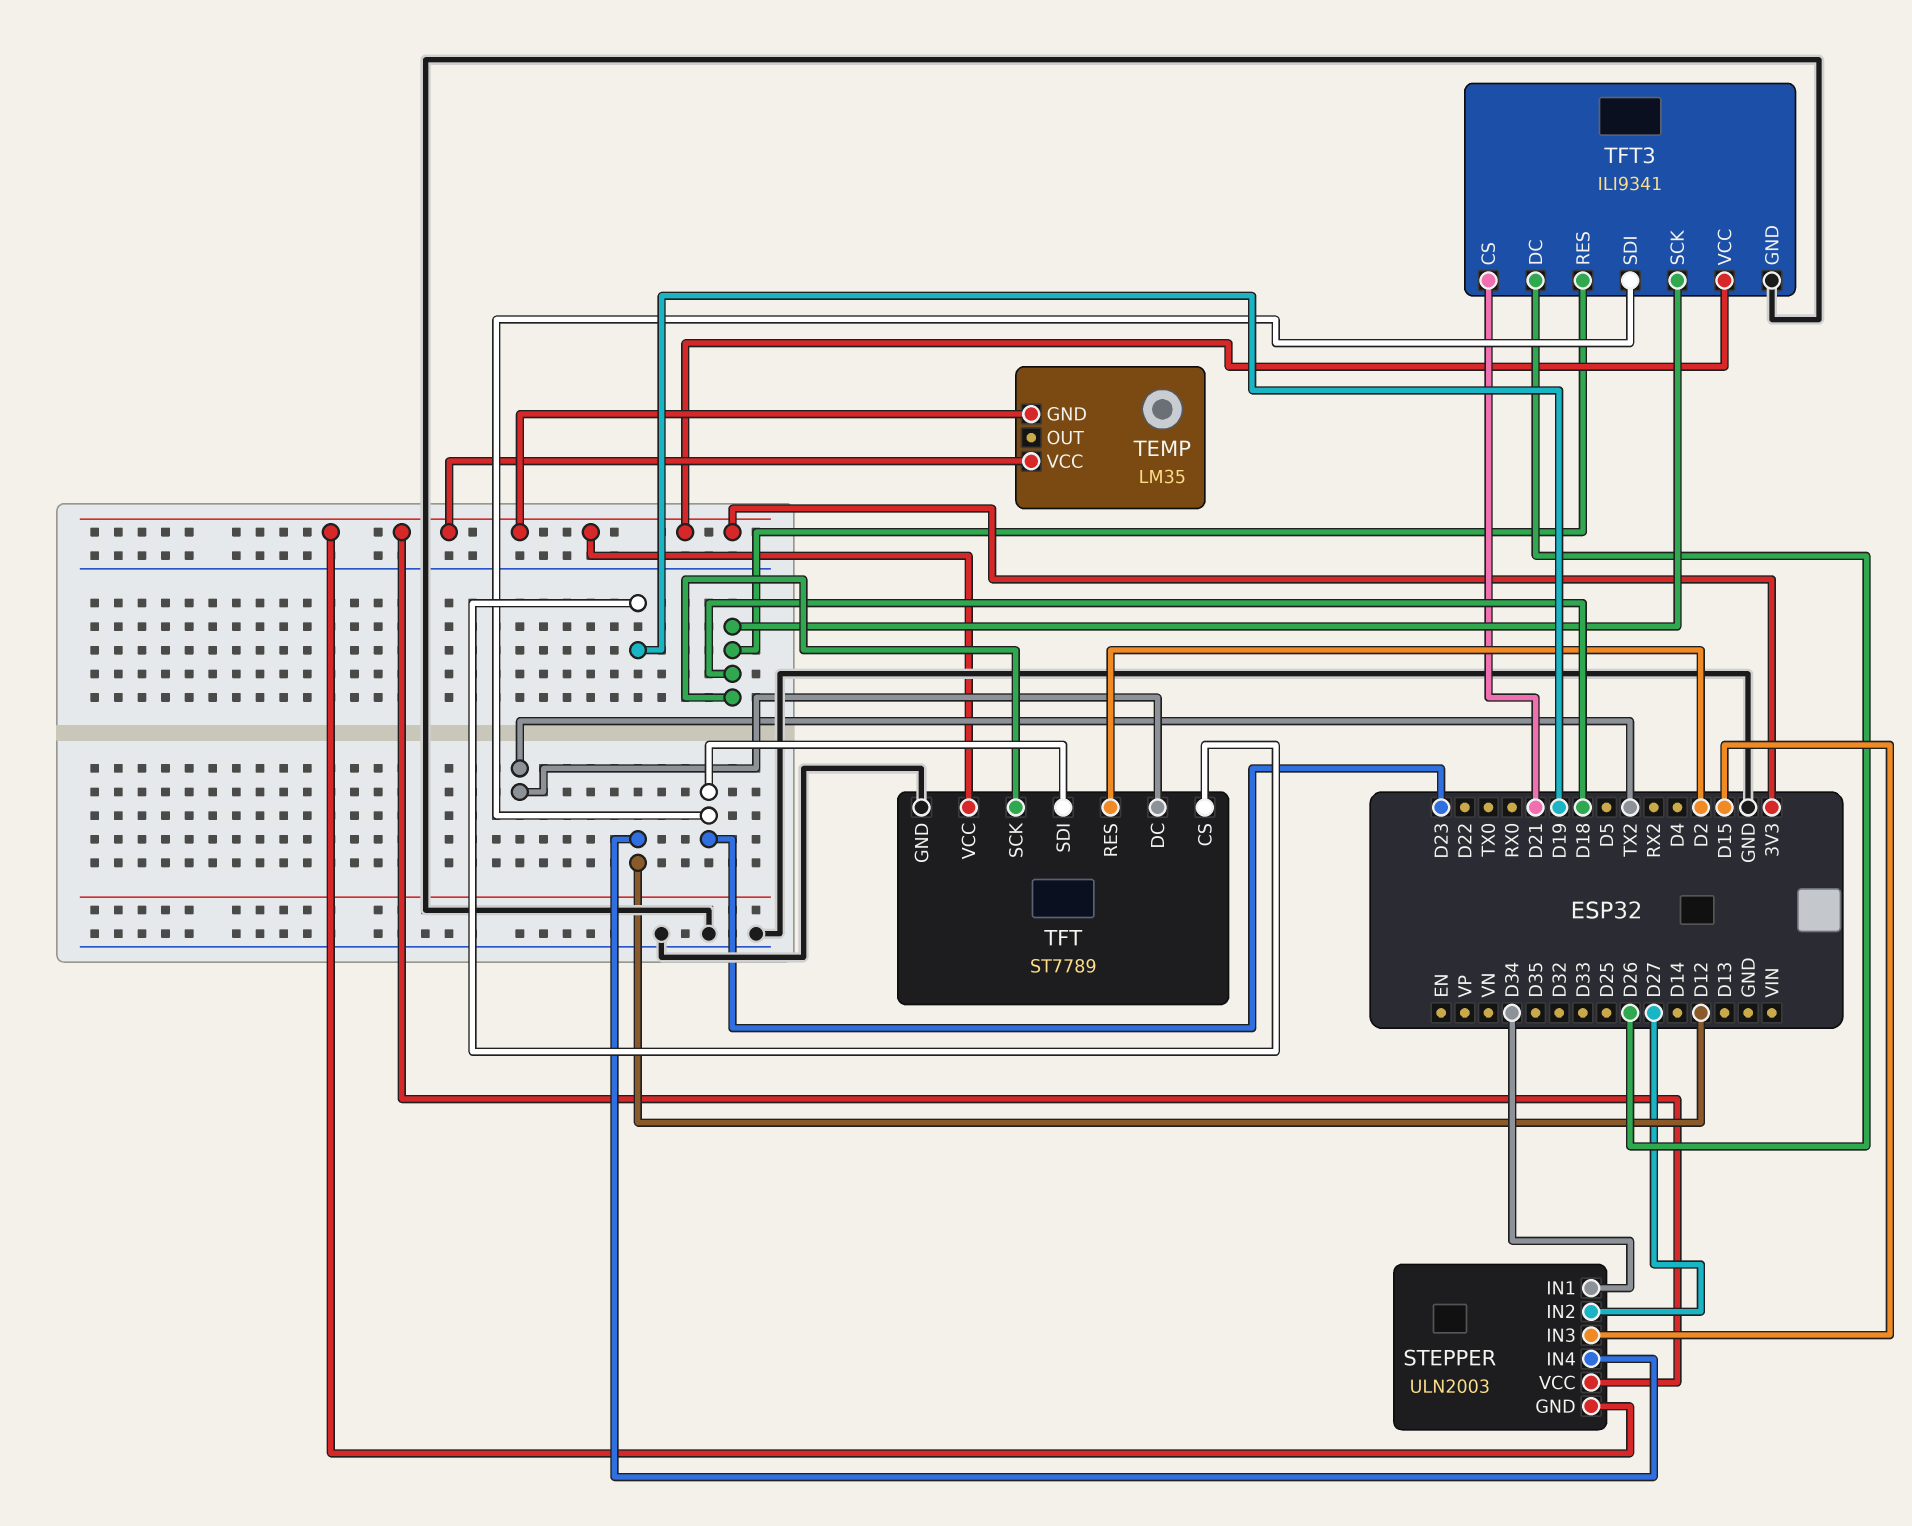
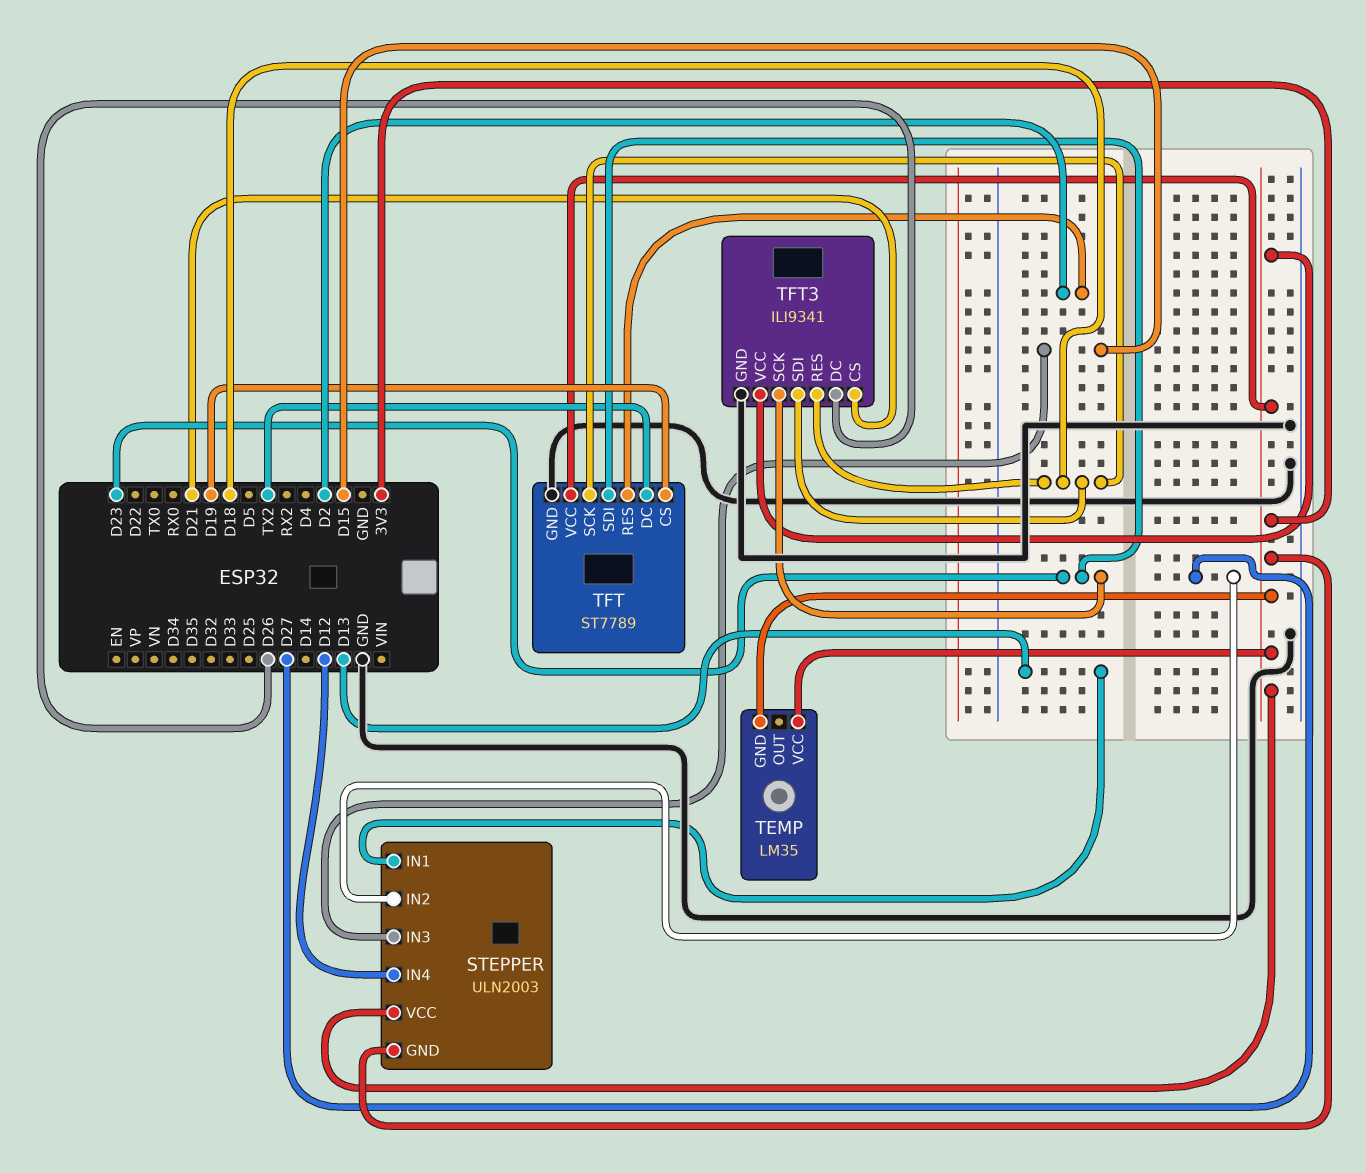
STEPPER pin IN1: D34 -> D13
TFT3 pin SCK: D18 -> D23
TFT3 pin SDI: D23 -> D18

